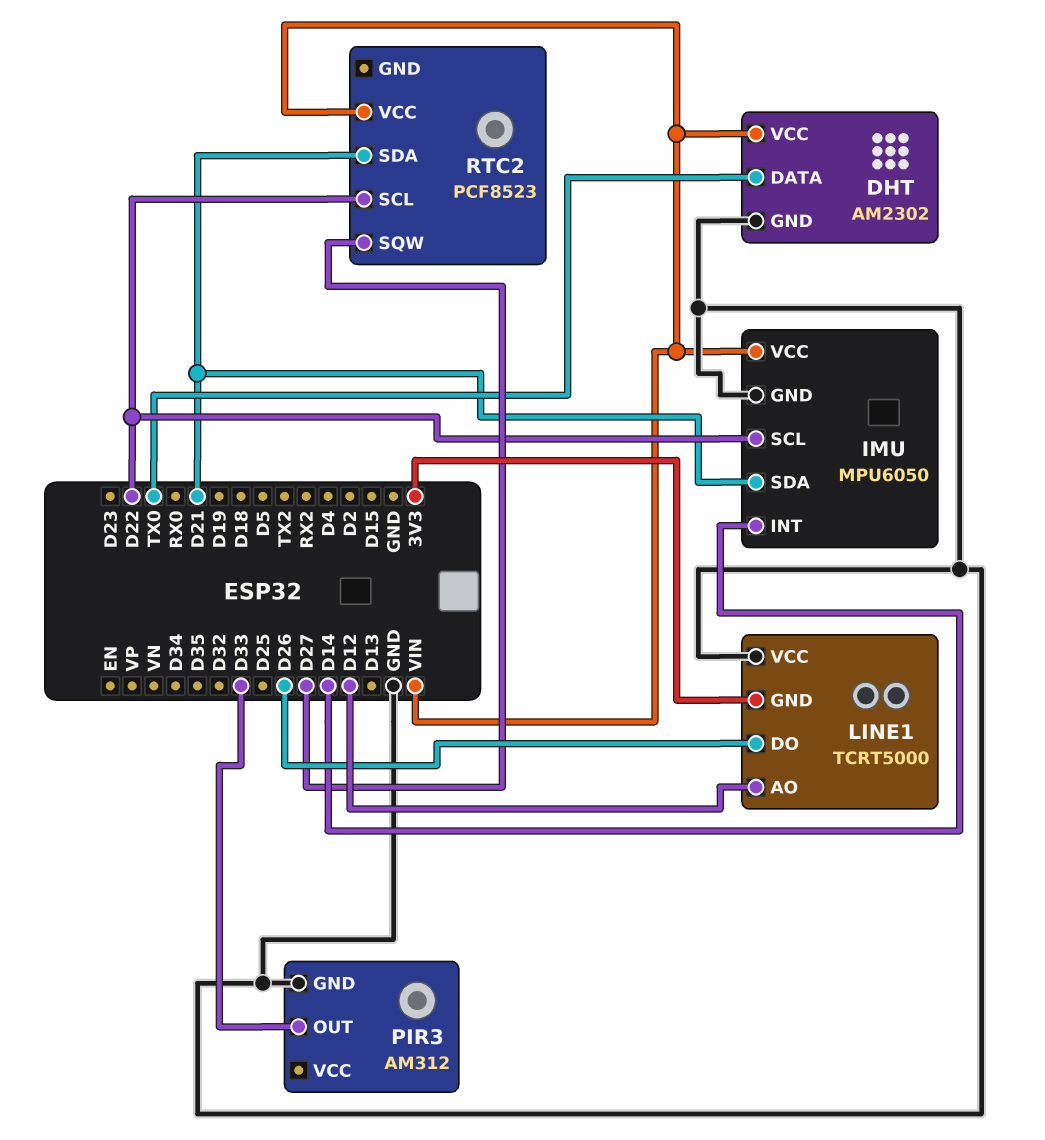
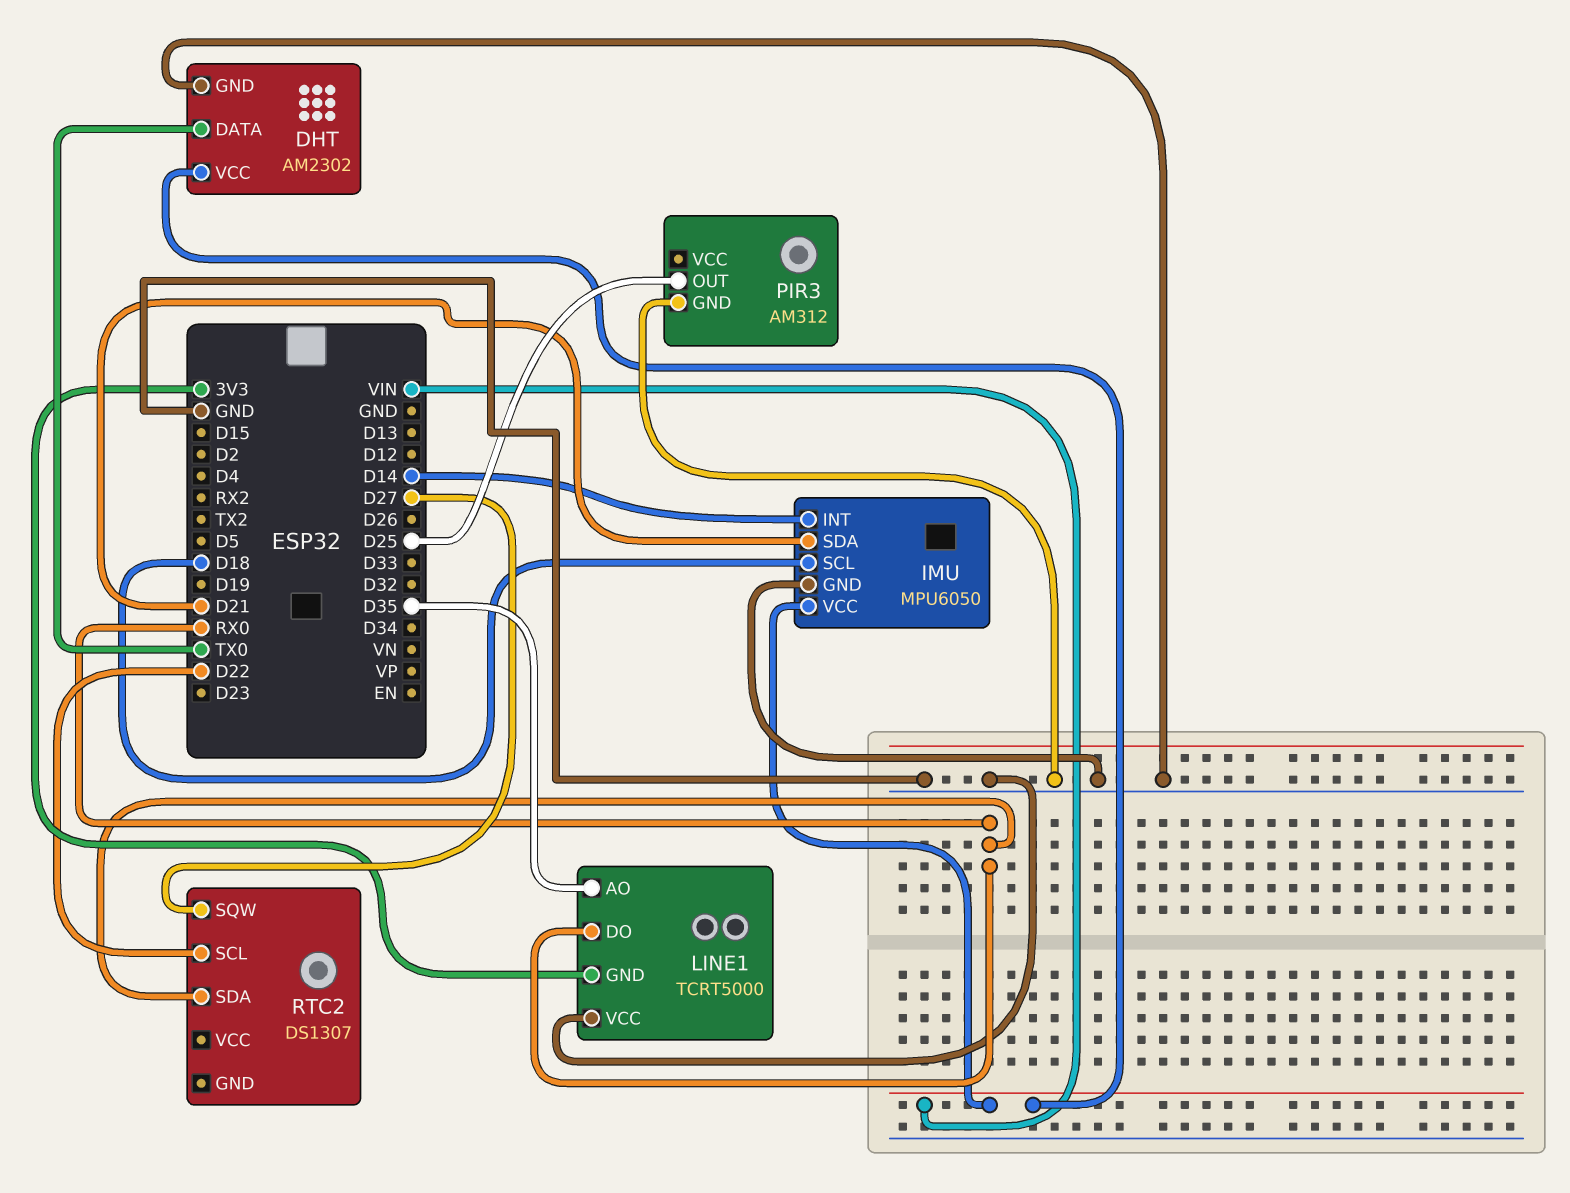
IMU pin SCL: D22 -> D18
LINE1 pin AO: D12 -> D35
LINE1 pin DO: D26 -> RX0
PIR3 pin OUT: D33 -> D25
RTC2: PCF8523 -> DS1307
RTC2 pin SDA: D21 -> RX0
RTC2 pin VCC: VIN -> none

